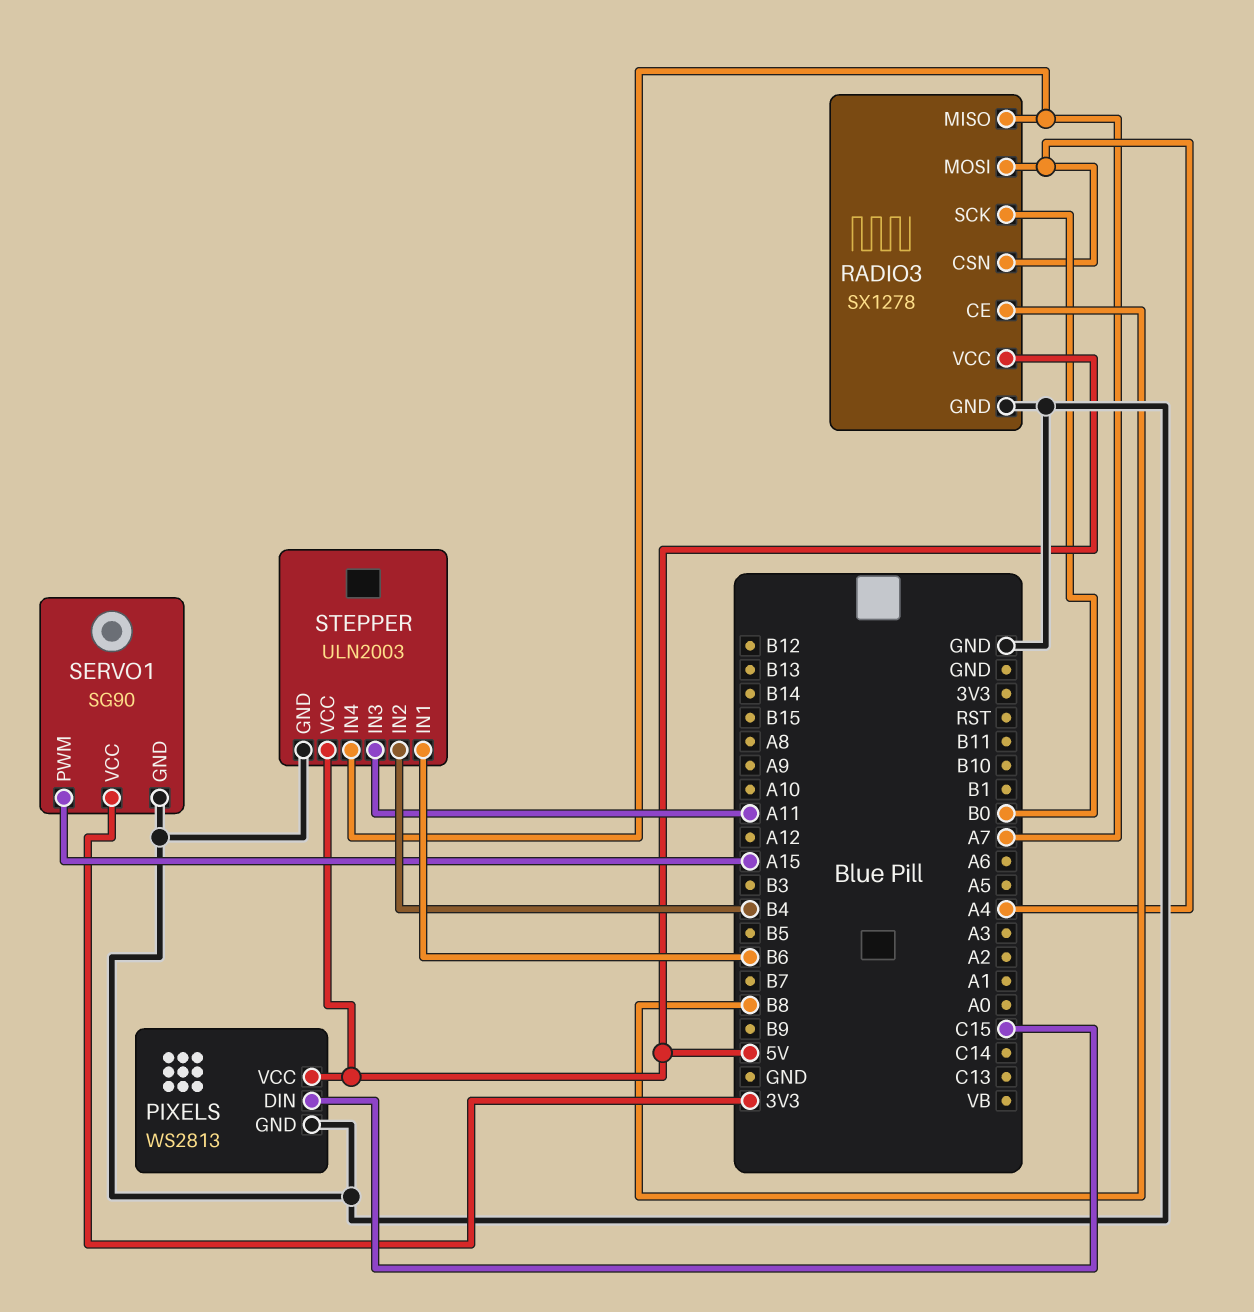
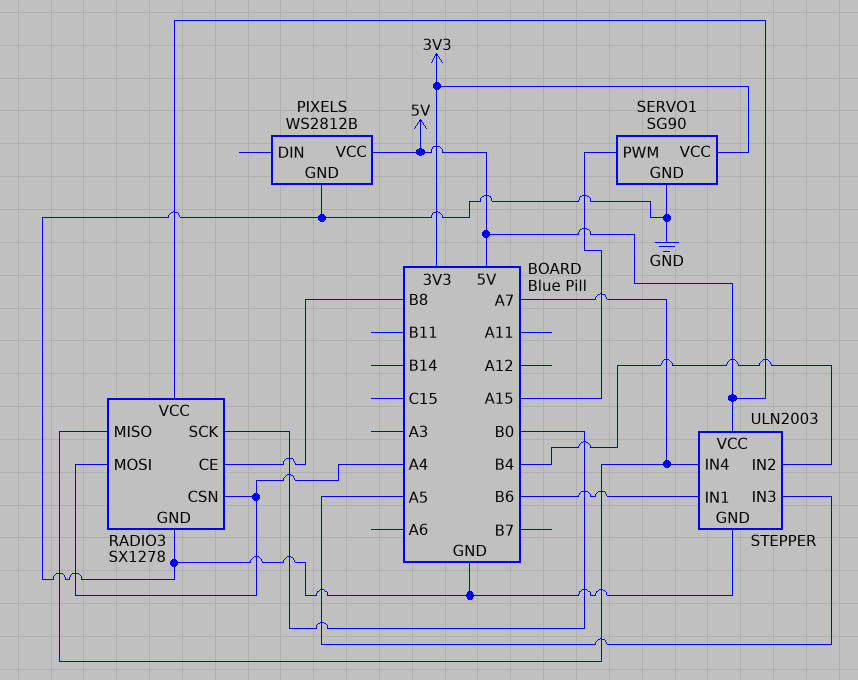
PIXELS: WS2813 -> WS2812B
PIXELS pin DIN: C15 -> none
STEPPER pin IN3: A11 -> A5

